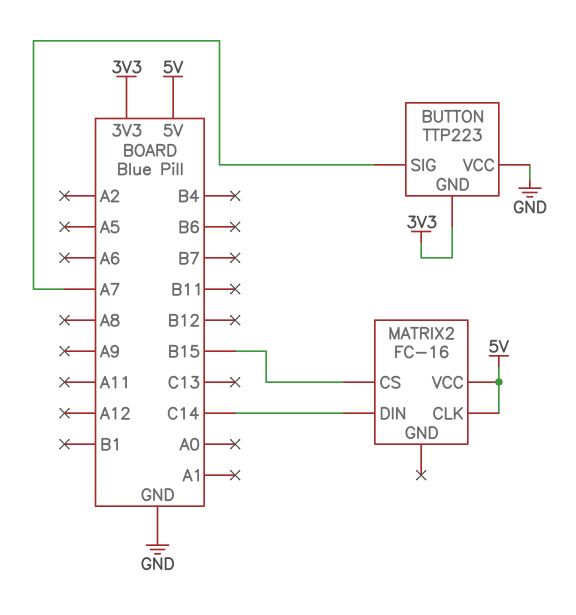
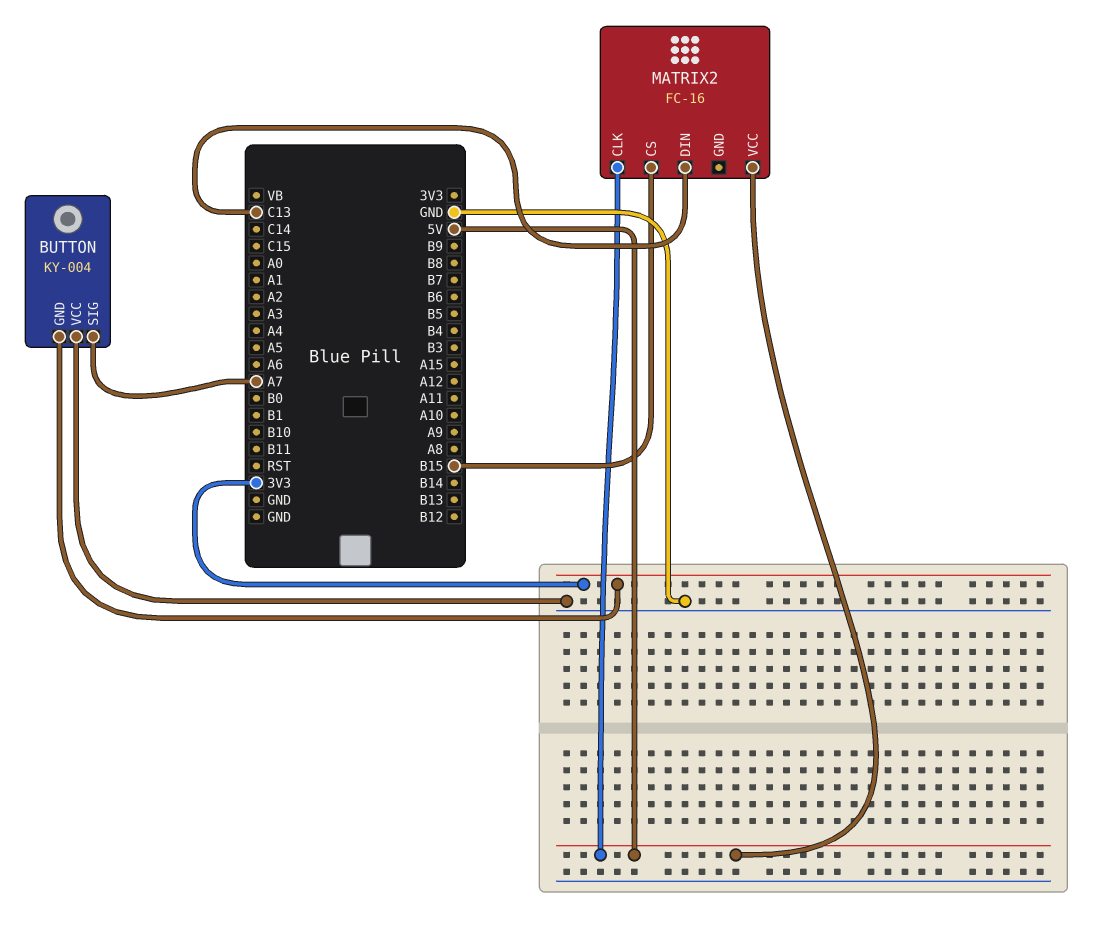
BUTTON: TTP223 -> KY-004
MATRIX2 pin DIN: C14 -> C13

